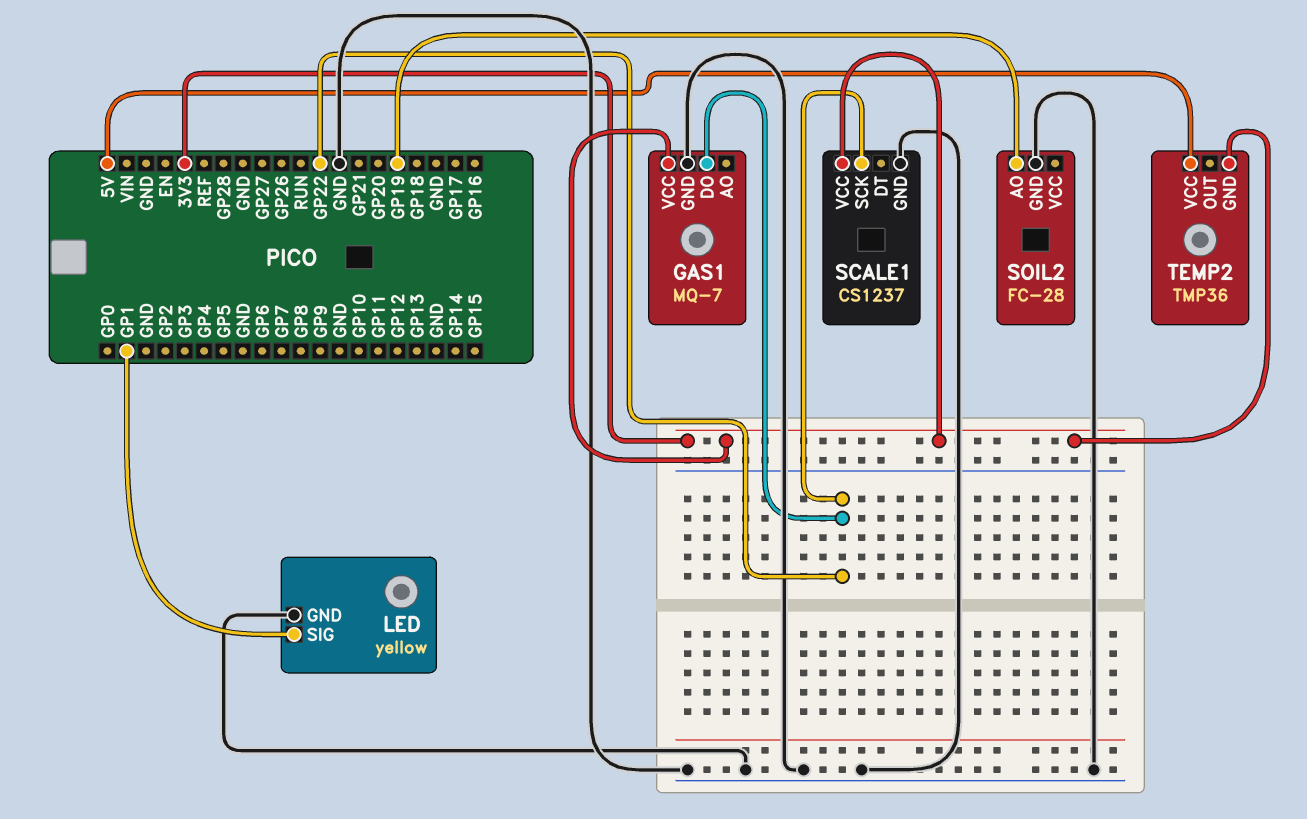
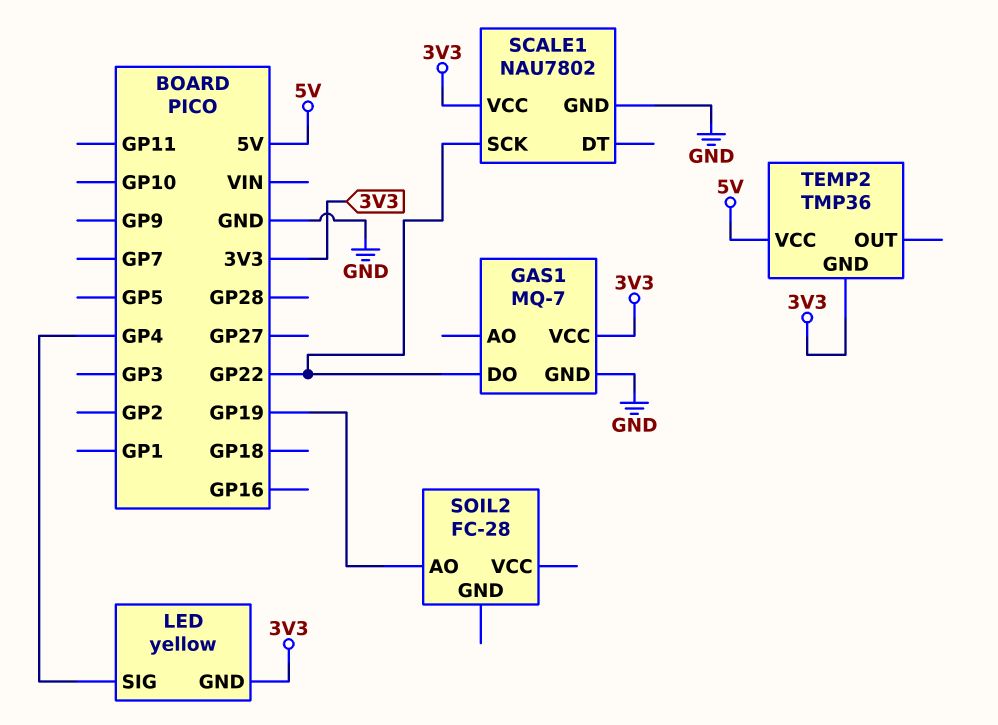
LED pin GND: GND -> 3V3
LED pin SIG: GP1 -> GP4
SCALE1: CS1237 -> NAU7802
SOIL2 pin GND: GND -> none

